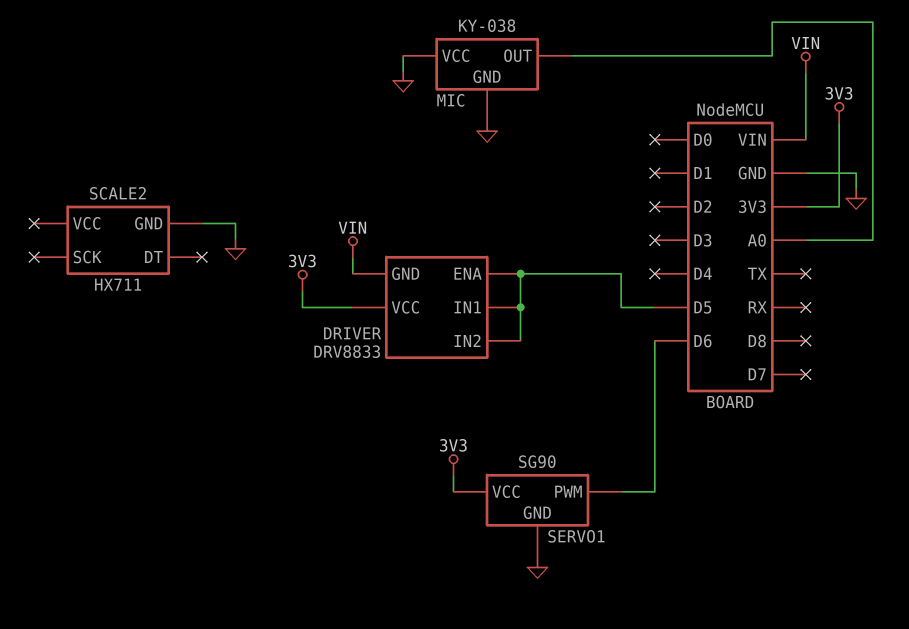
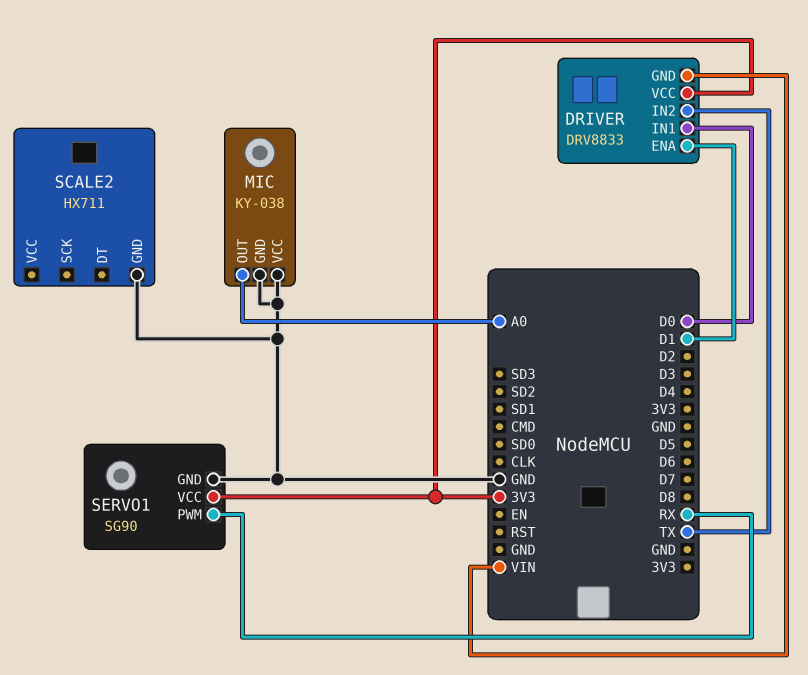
DRIVER pin ENA: D5 -> D1
DRIVER pin IN1: D5 -> D0
DRIVER pin IN2: D5 -> TX
SERVO1 pin PWM: D6 -> RX

